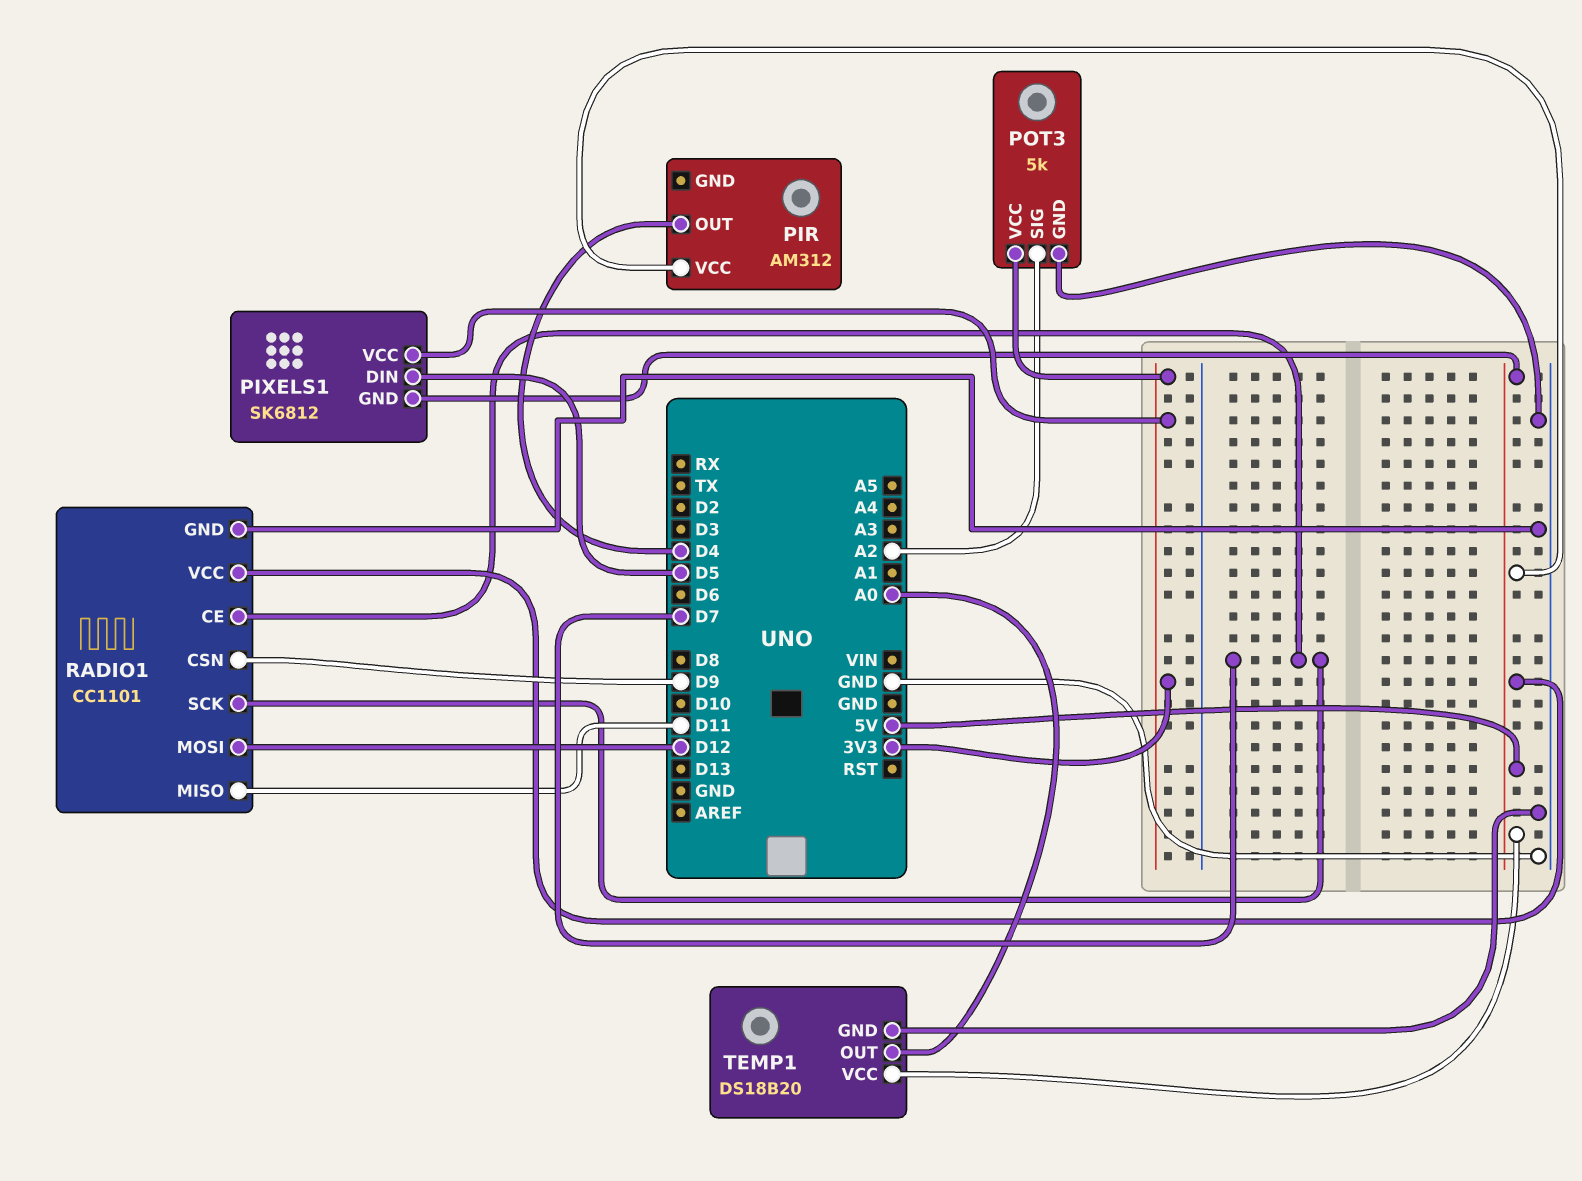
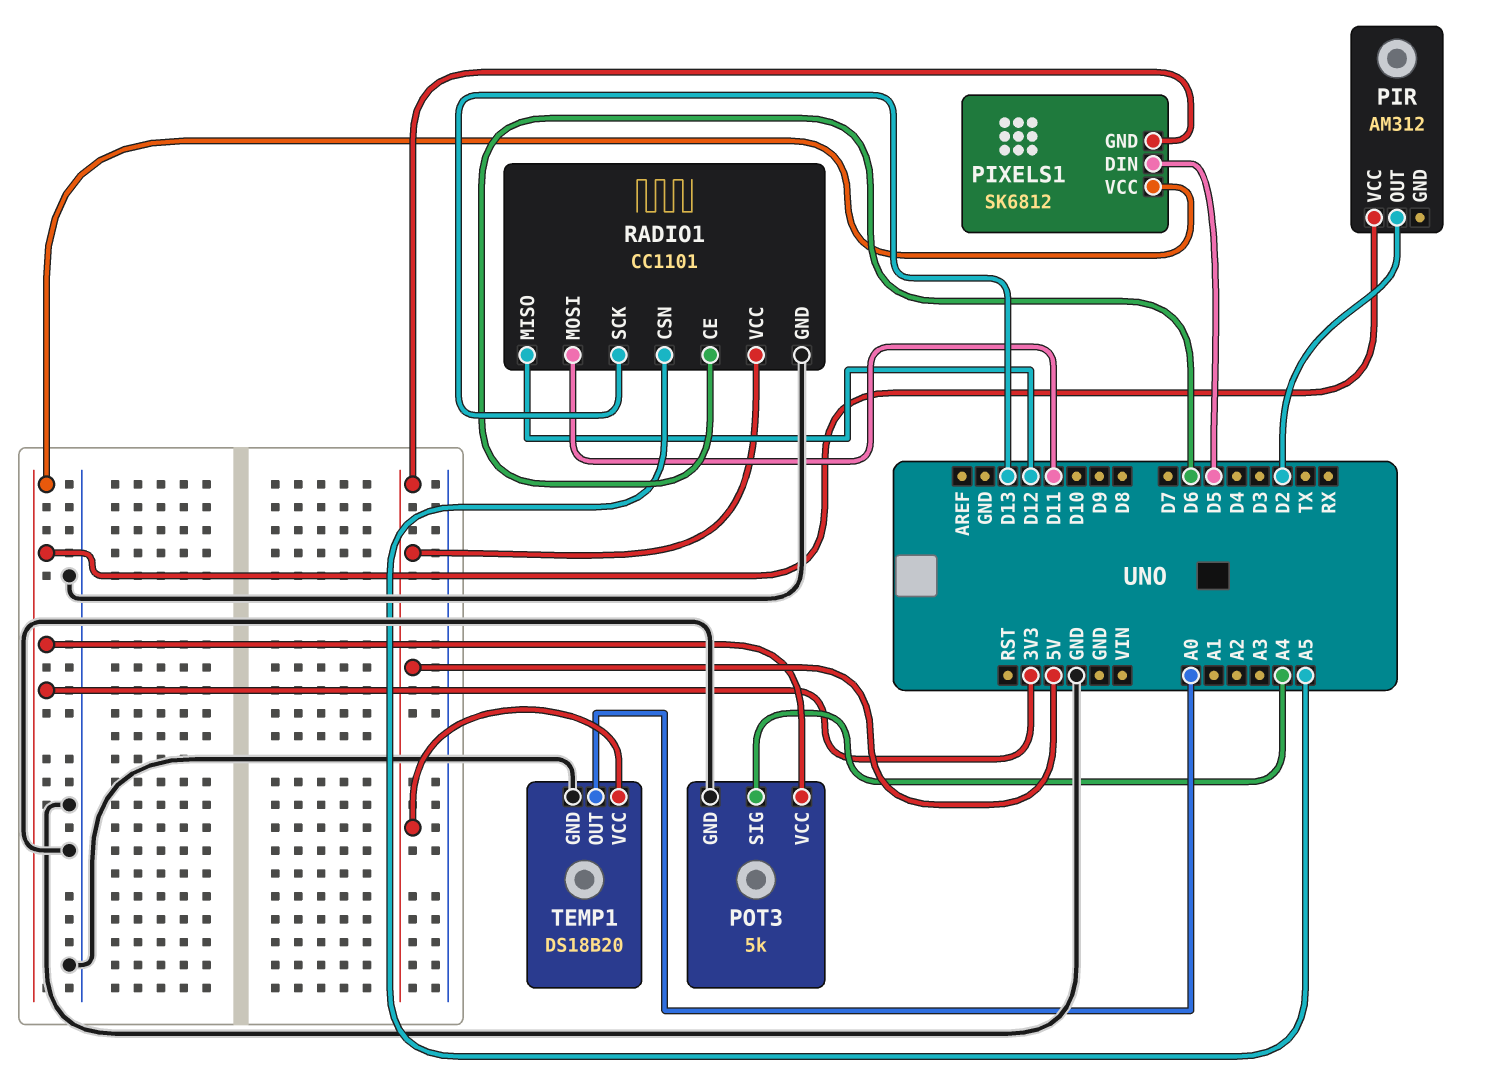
PIR pin OUT: D4 -> D2
PIR pin VCC: 5V -> 3V3
POT3 pin SIG: A2 -> A4
RADIO1 pin CE: D7 -> D6
RADIO1 pin CSN: D9 -> A5
RADIO1 pin MISO: D11 -> D12
RADIO1 pin MOSI: D12 -> D11
RADIO1 pin SCK: D7 -> D13

